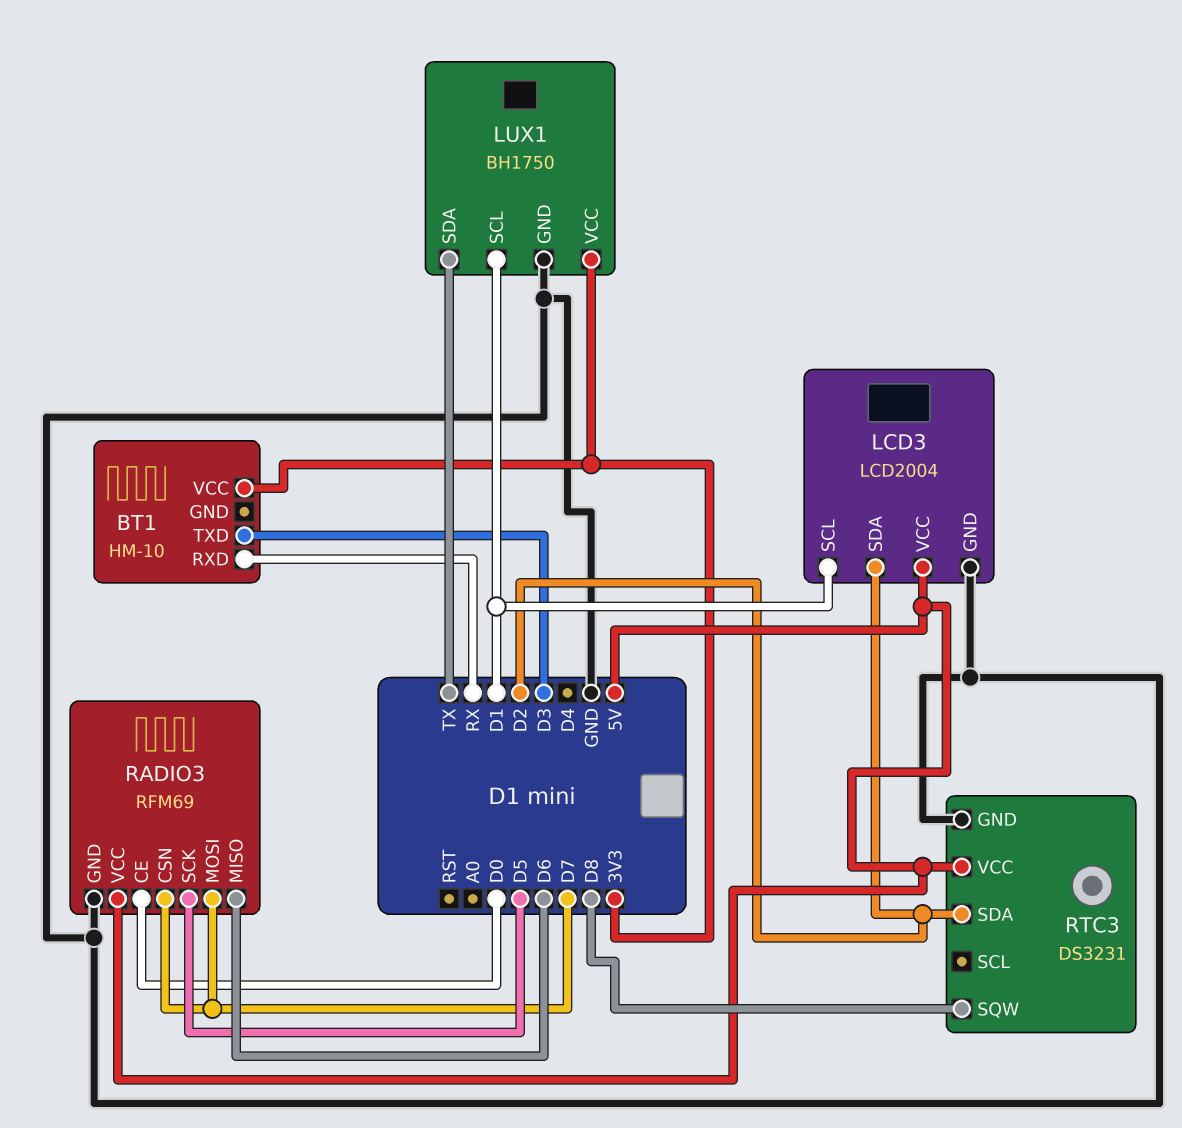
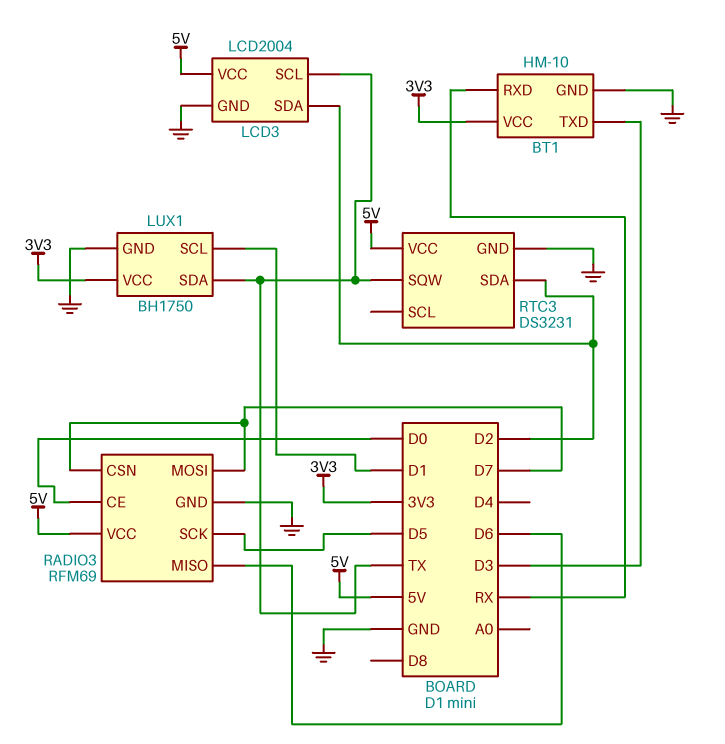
BT1 pin GND: none -> GND
LCD3 pin SCL: D1 -> TX
RTC3 pin SQW: D8 -> TX

